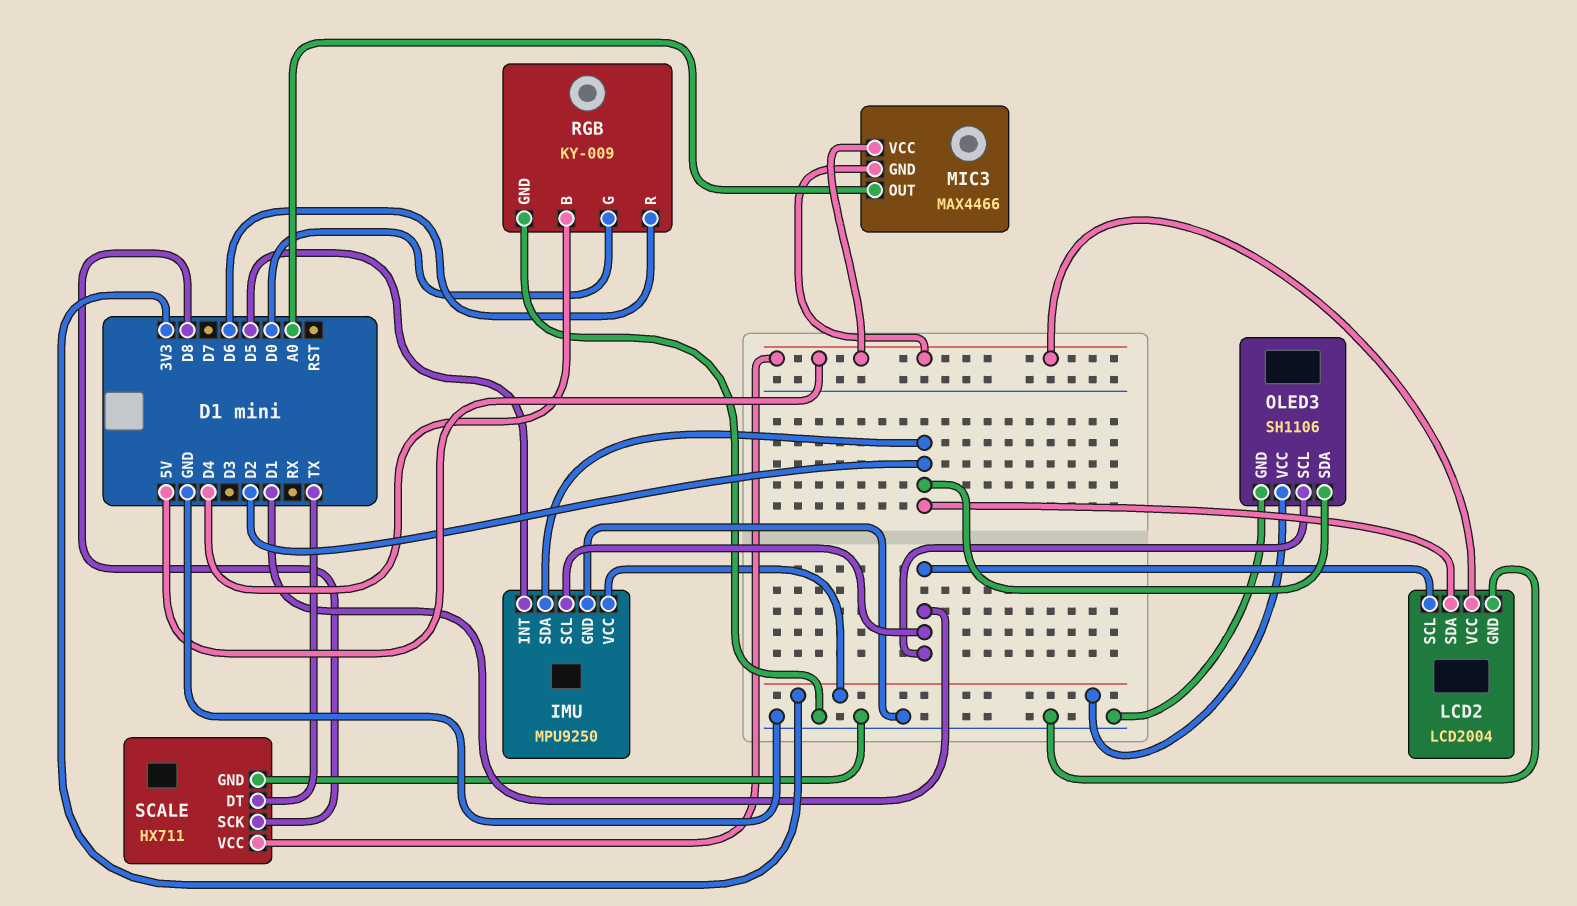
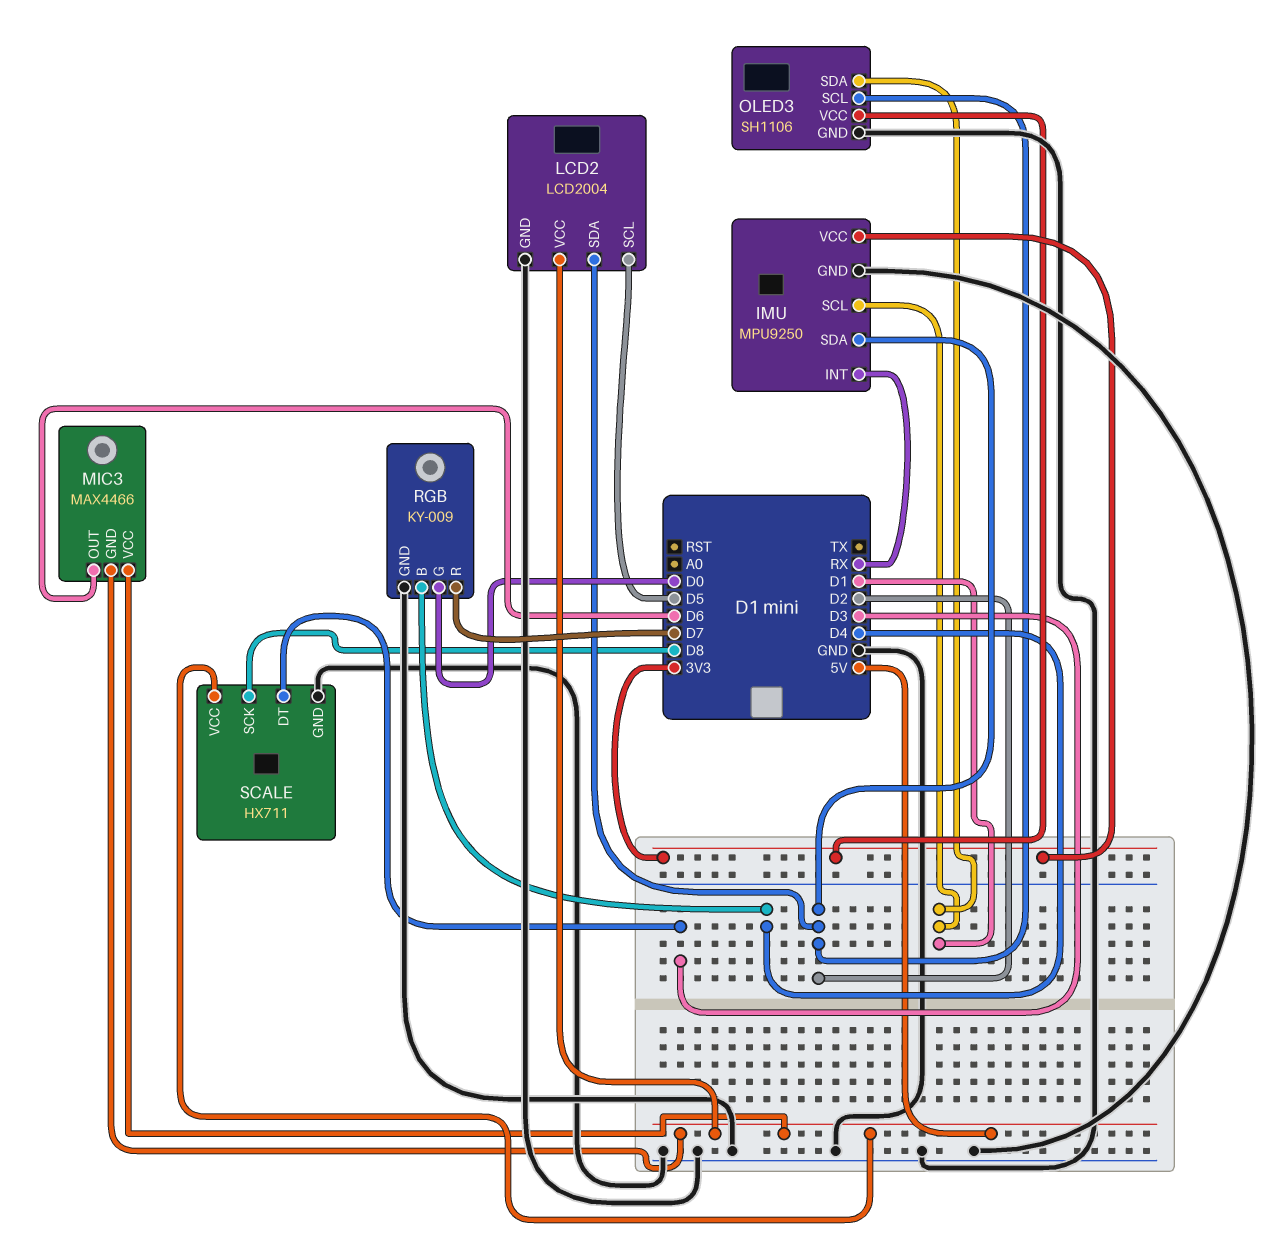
IMU pin INT: D5 -> RX
LCD2 pin SCL: D1 -> D5
MIC3 pin OUT: A0 -> D6
OLED3 pin SCL: D1 -> D2
OLED3 pin SDA: D2 -> D1
RGB pin R: D6 -> D7
SCALE pin DT: TX -> D3

